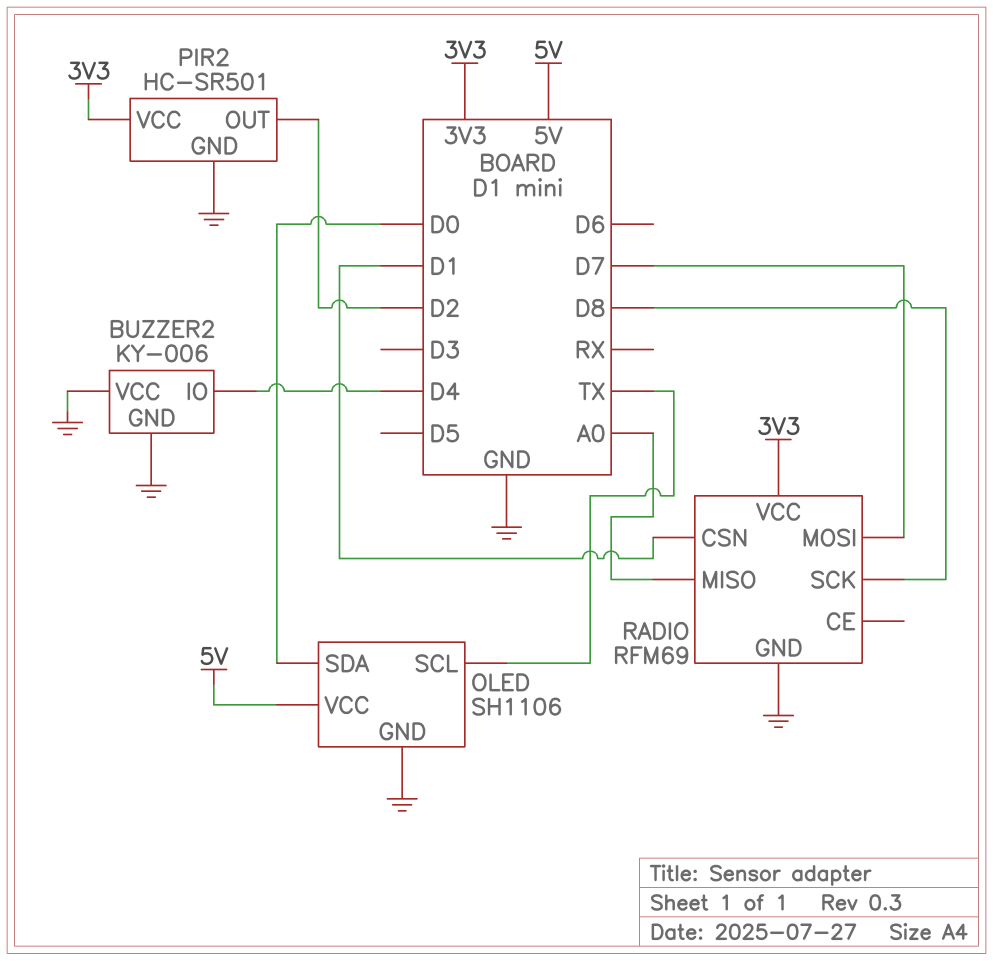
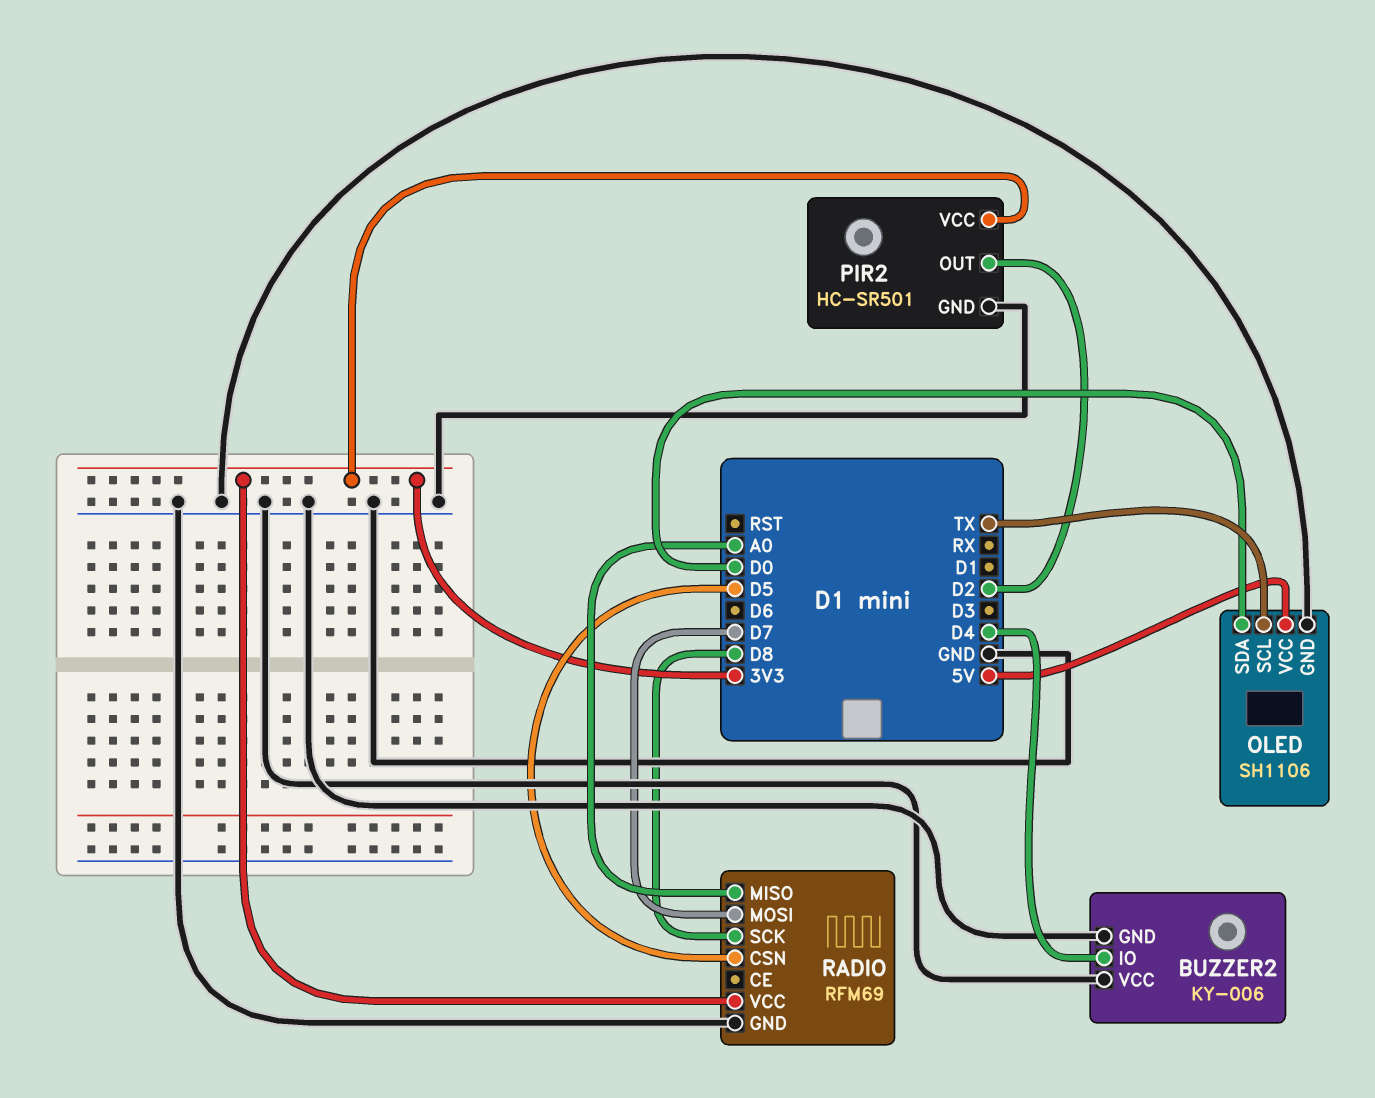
RADIO pin CSN: D1 -> D5

